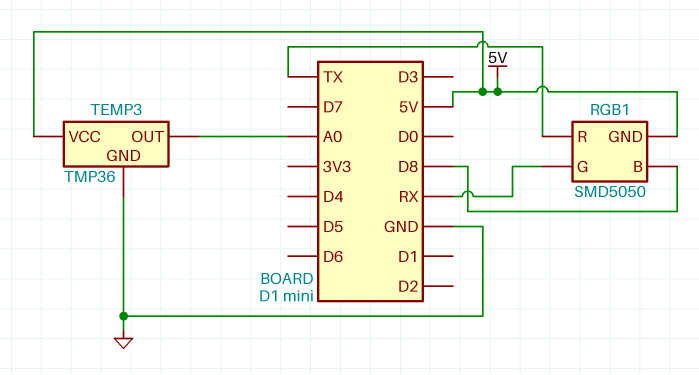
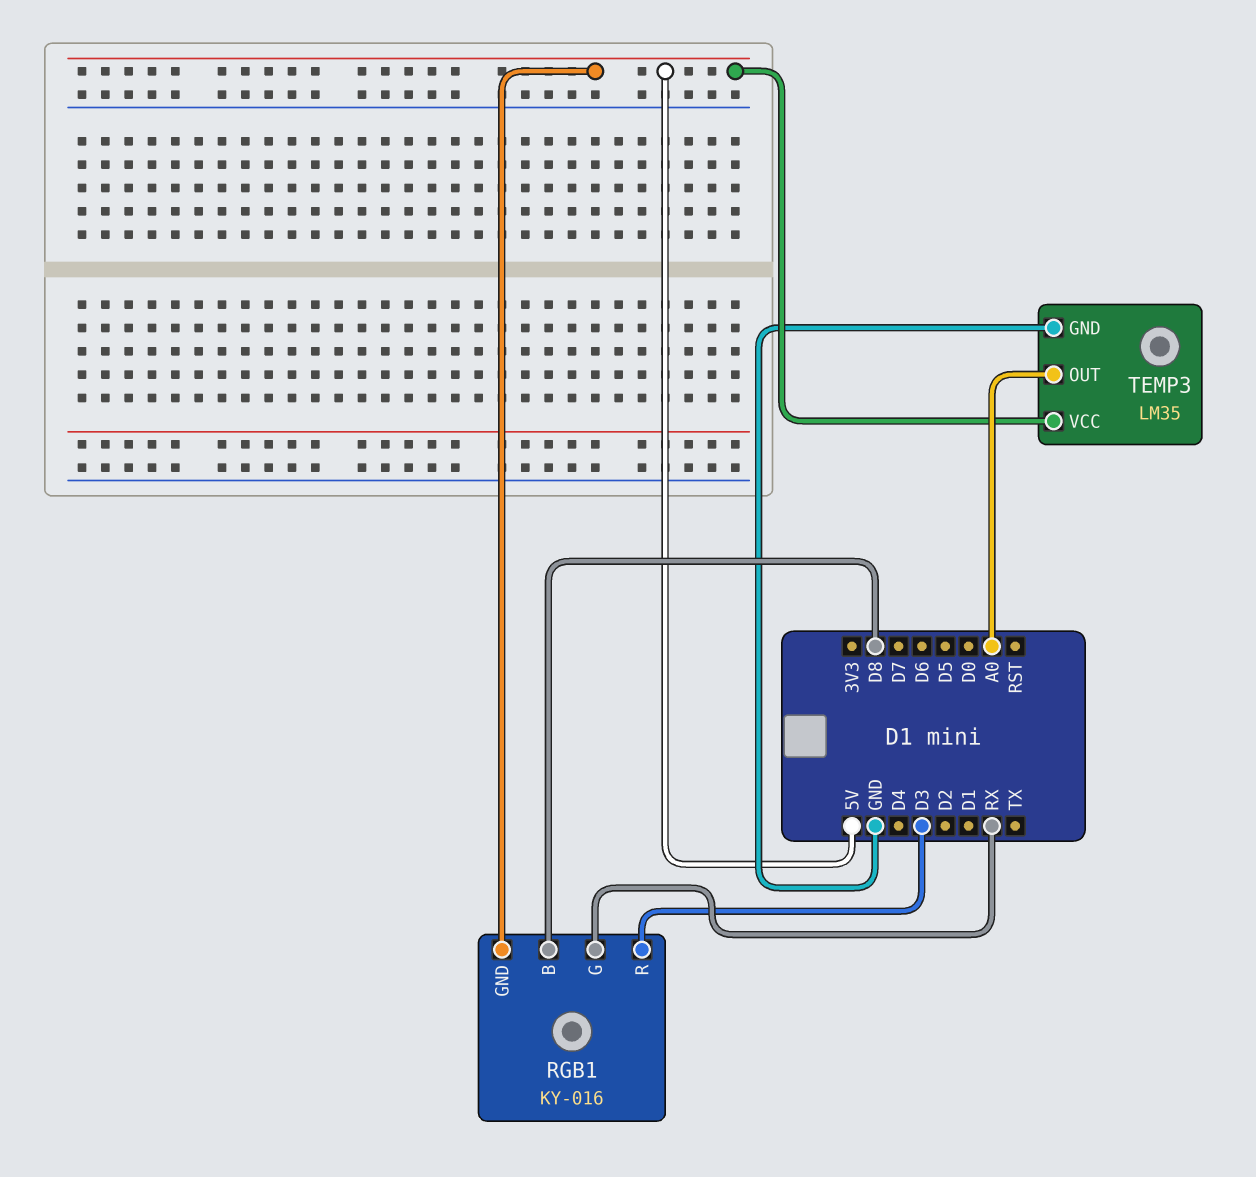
RGB1: SMD5050 -> KY-016
RGB1 pin R: TX -> D3
TEMP3: TMP36 -> LM35

